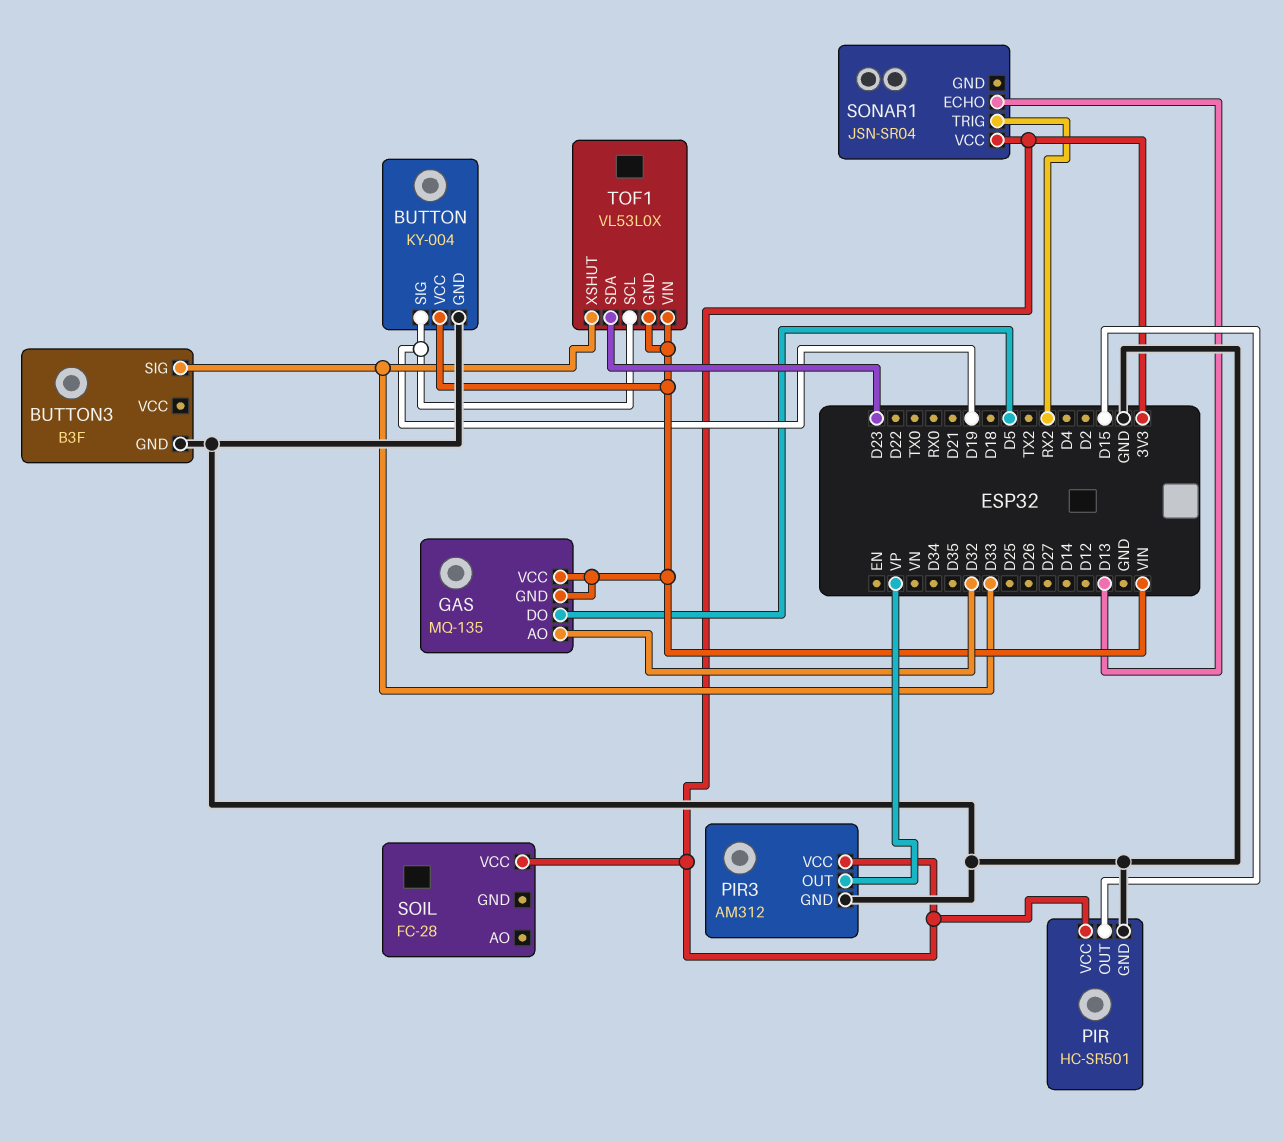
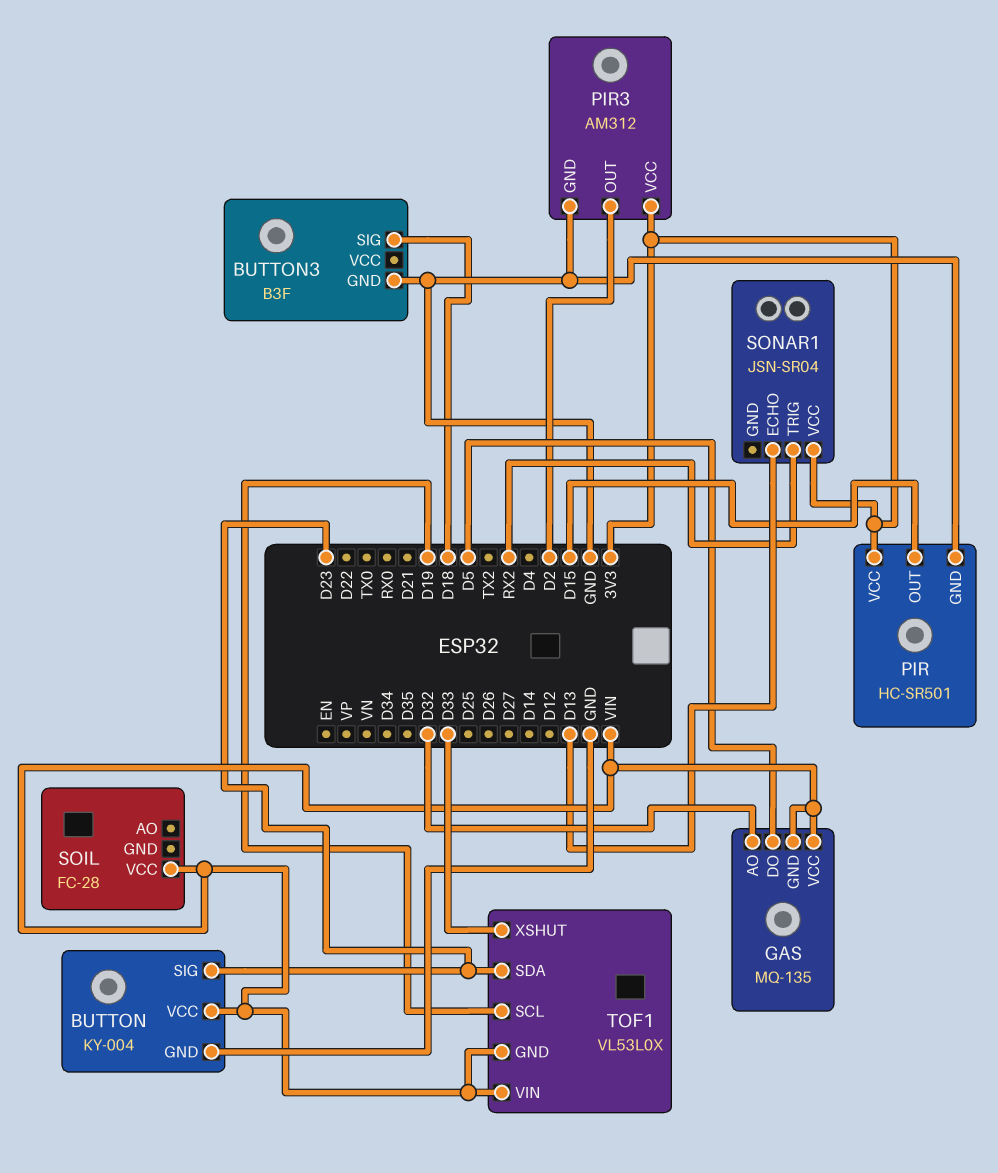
BUTTON pin SIG: D19 -> D23
BUTTON3 pin SIG: D33 -> D18
PIR3 pin OUT: VP -> D2
SOIL pin VCC: 3V3 -> VIN

